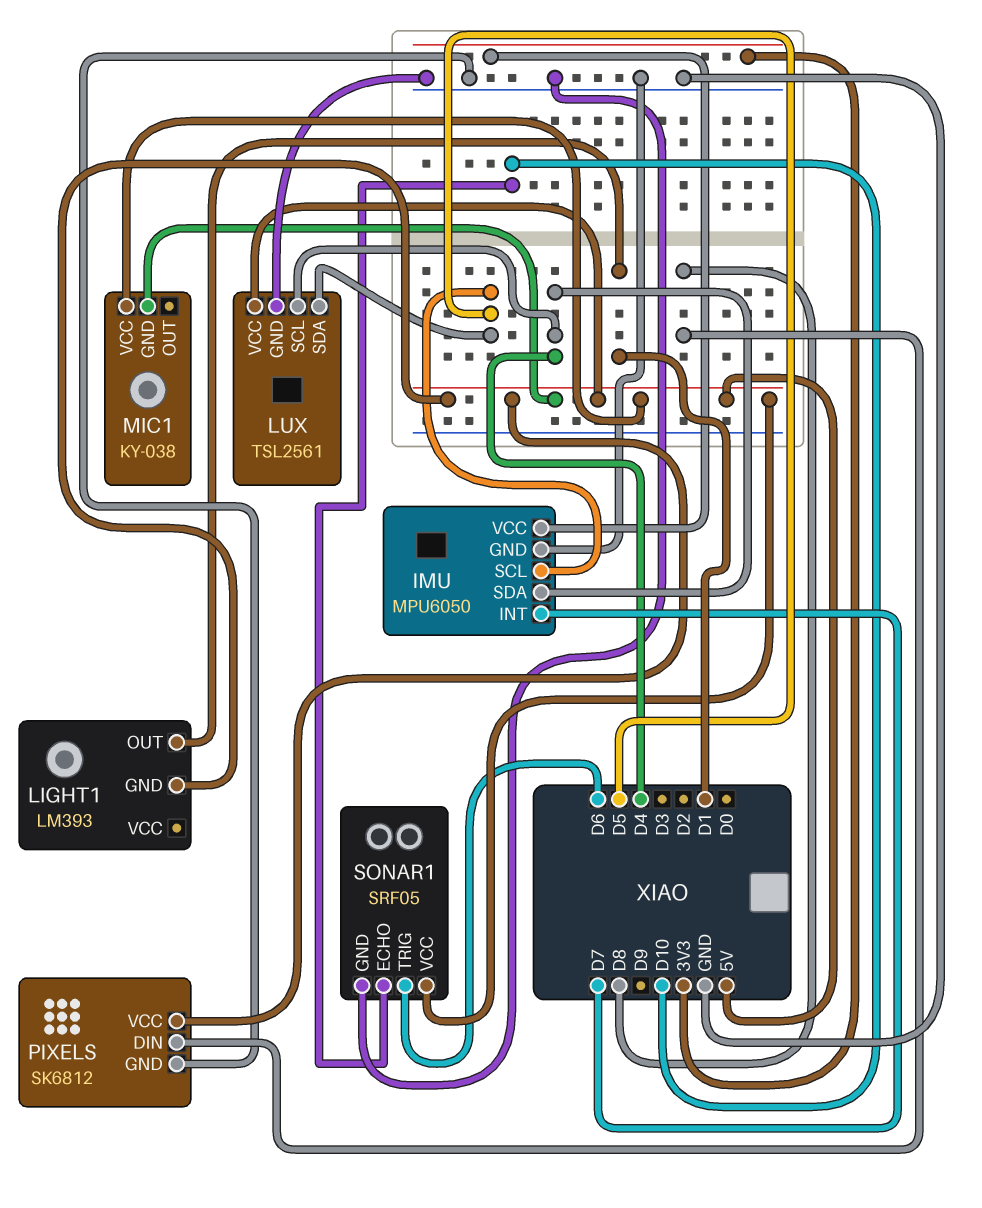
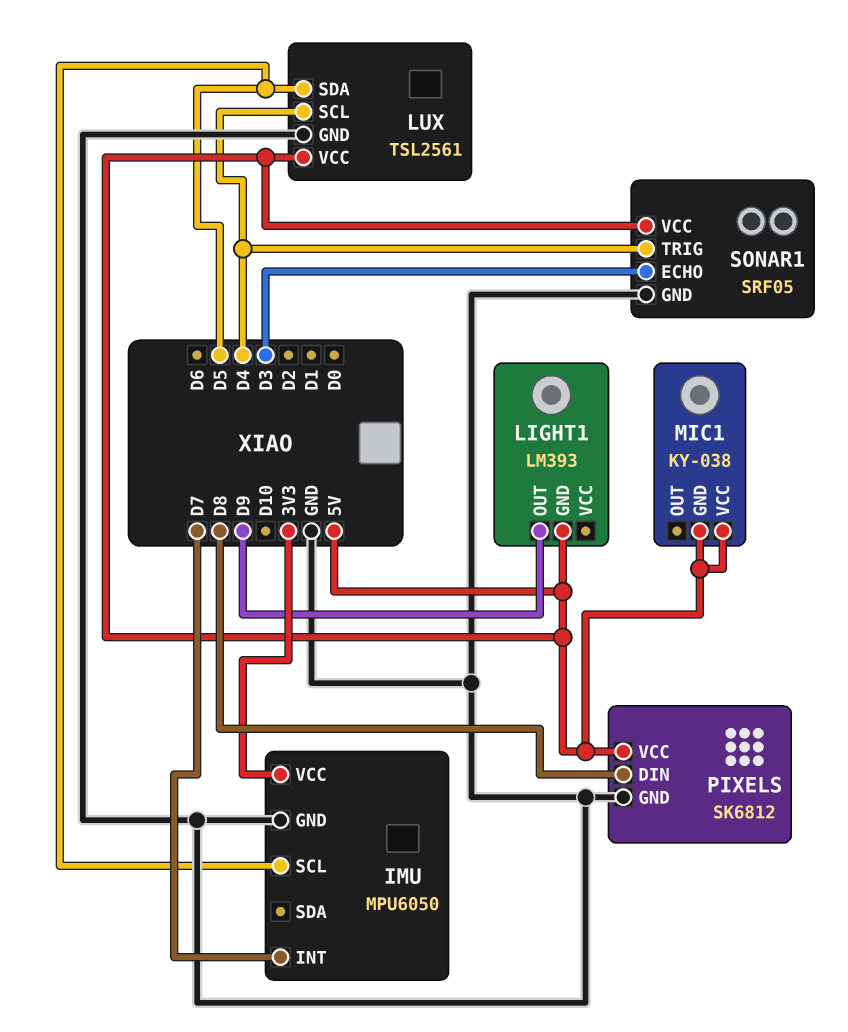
IMU pin SDA: D4 -> none
LIGHT1 pin OUT: D1 -> D9
SONAR1 pin ECHO: D10 -> D3
SONAR1 pin TRIG: D6 -> D4

